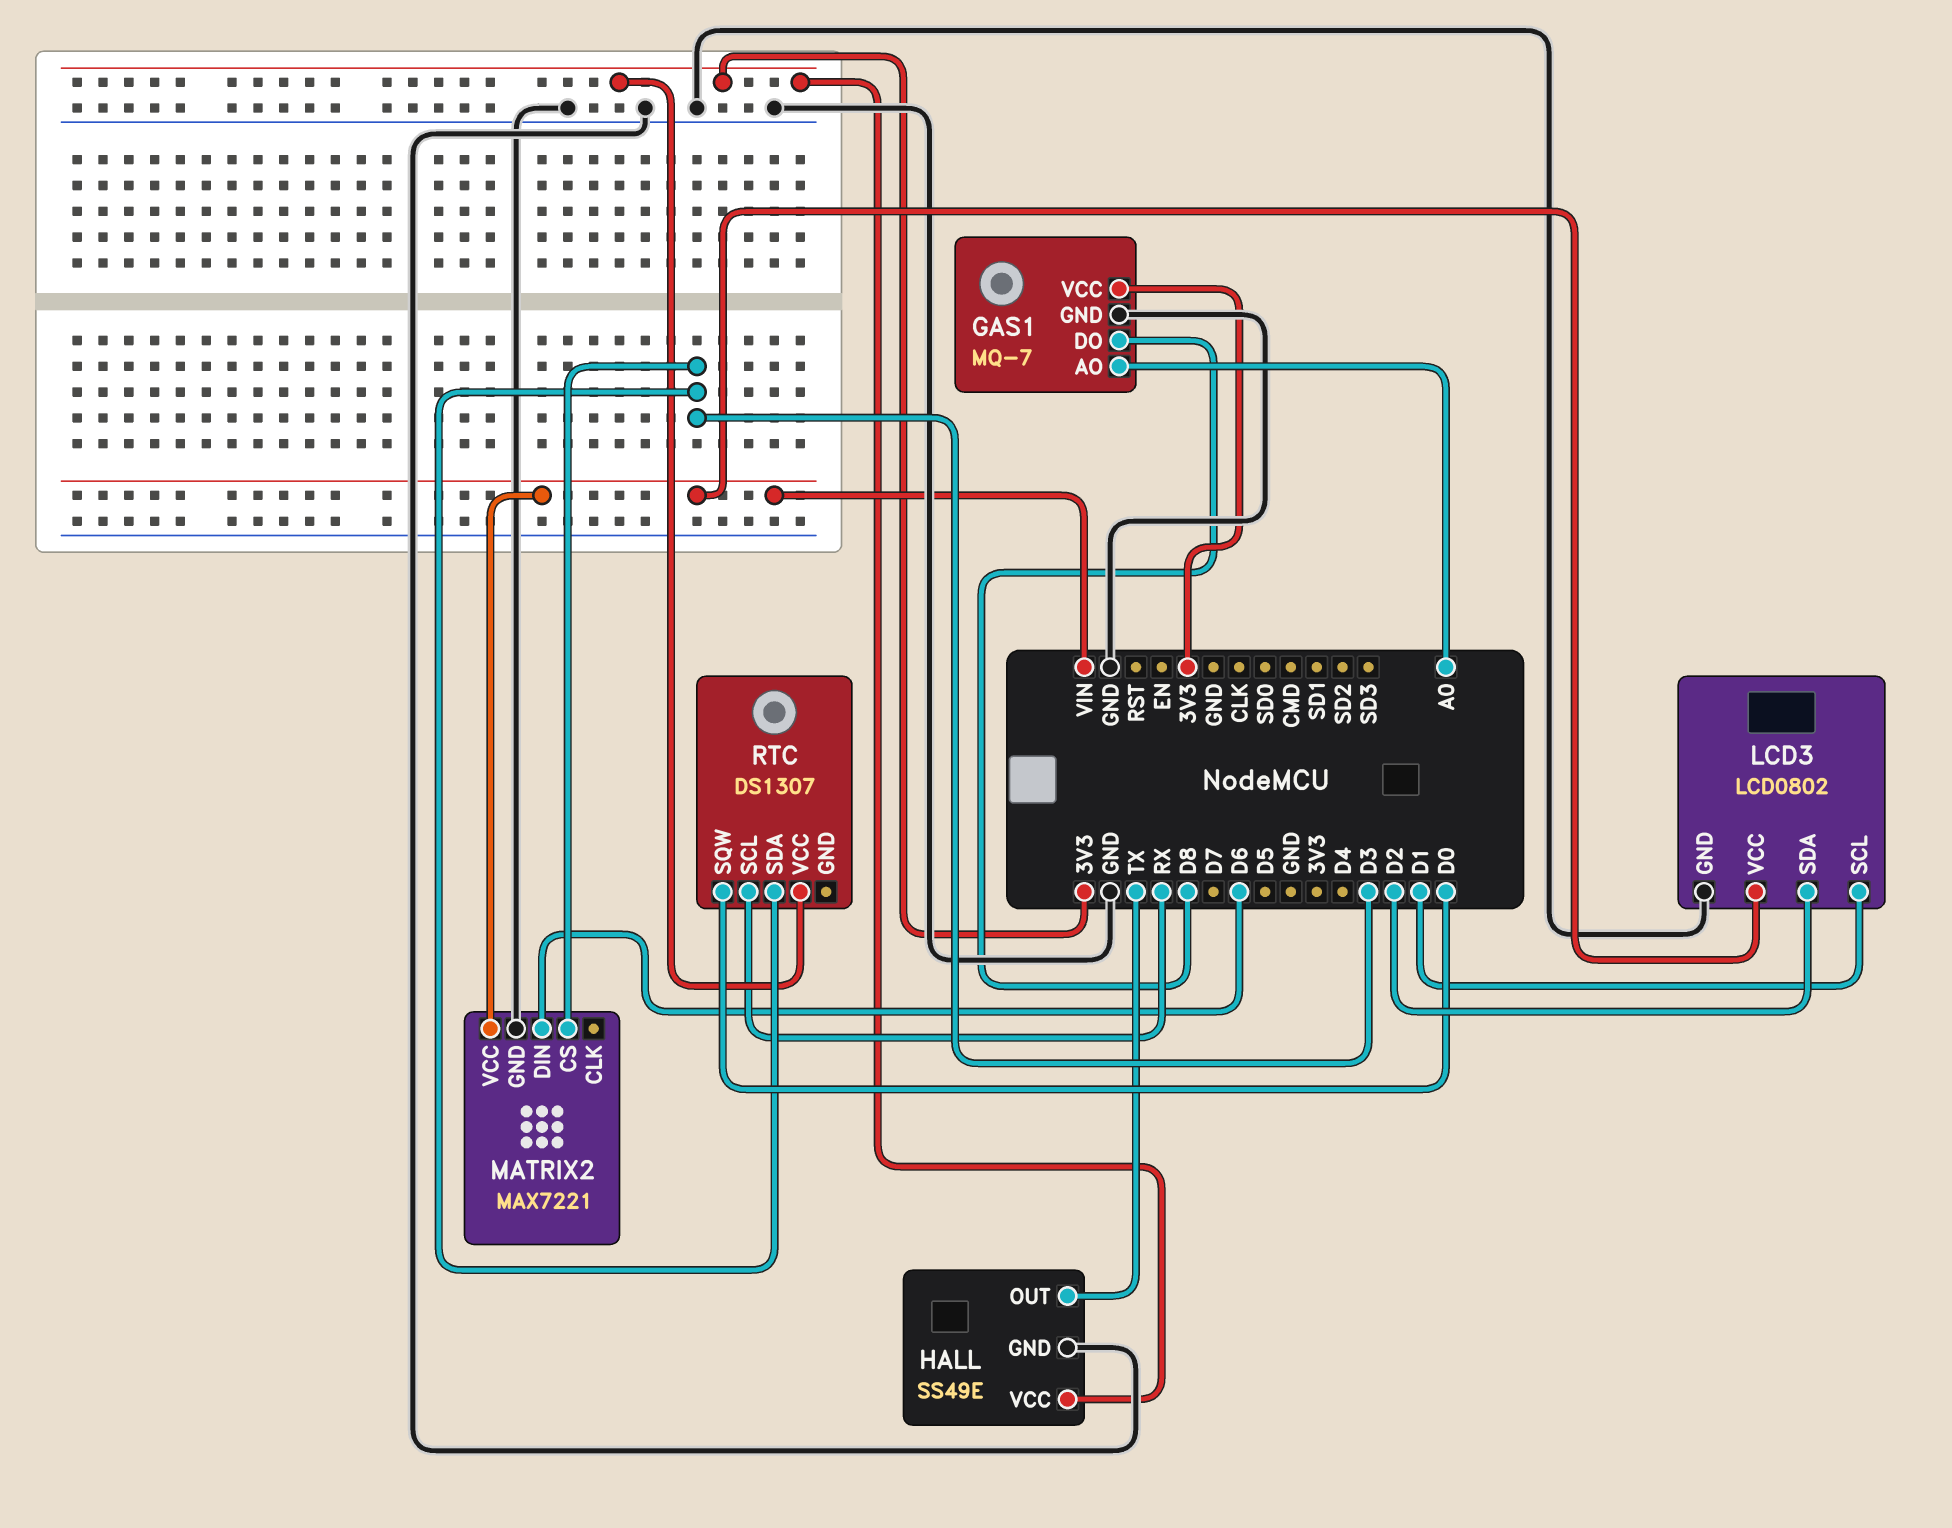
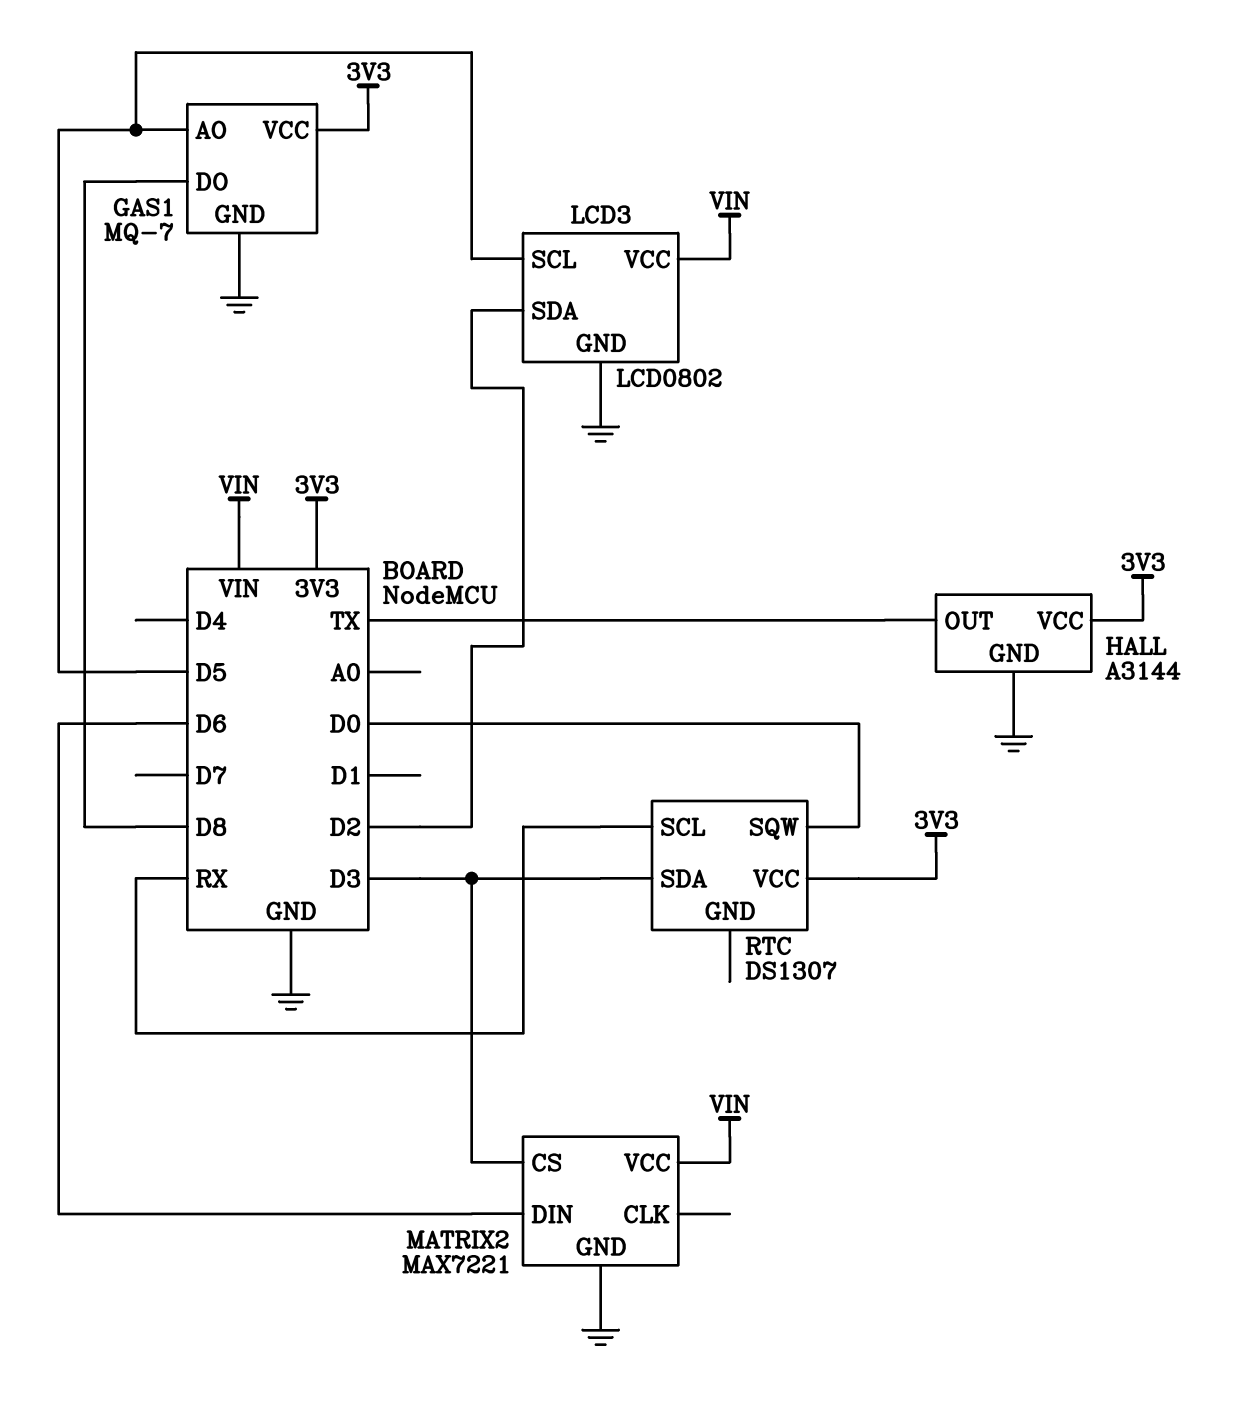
GAS1 pin AO: A0 -> D5
HALL: SS49E -> A3144
LCD3 pin SCL: D1 -> D5

